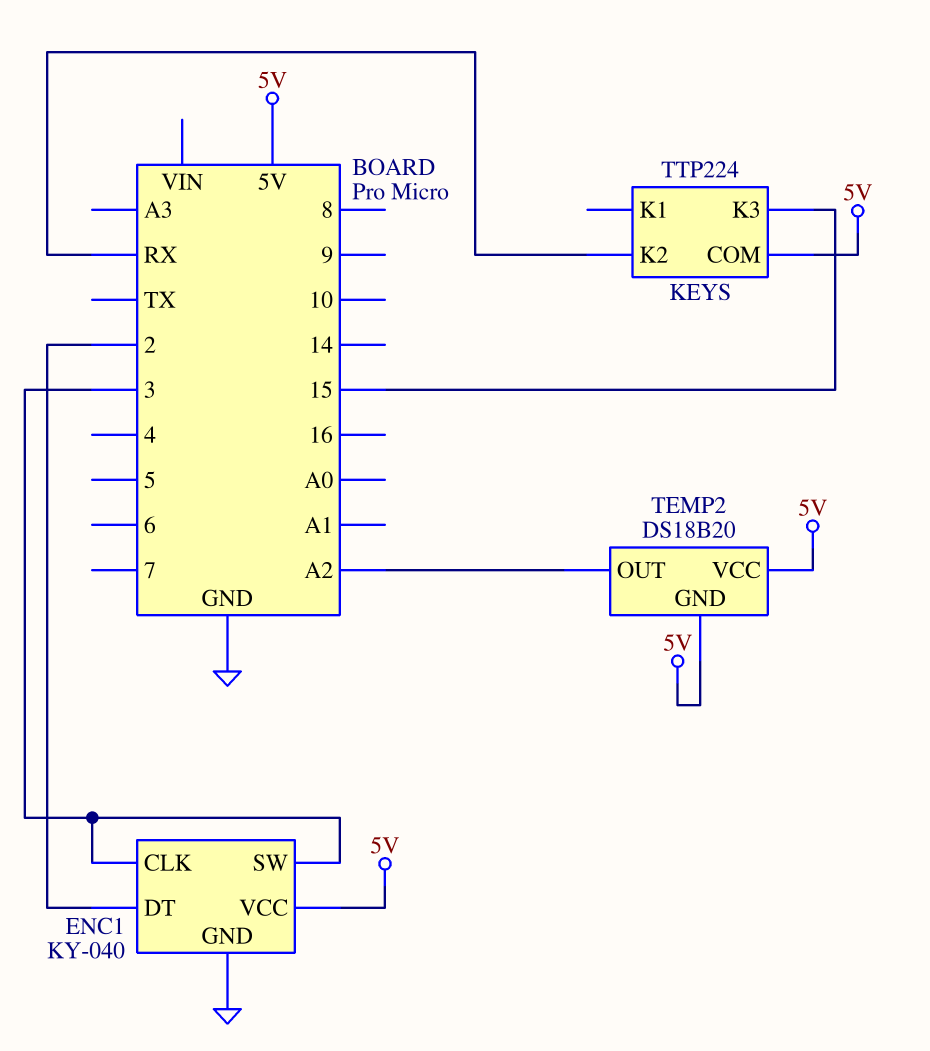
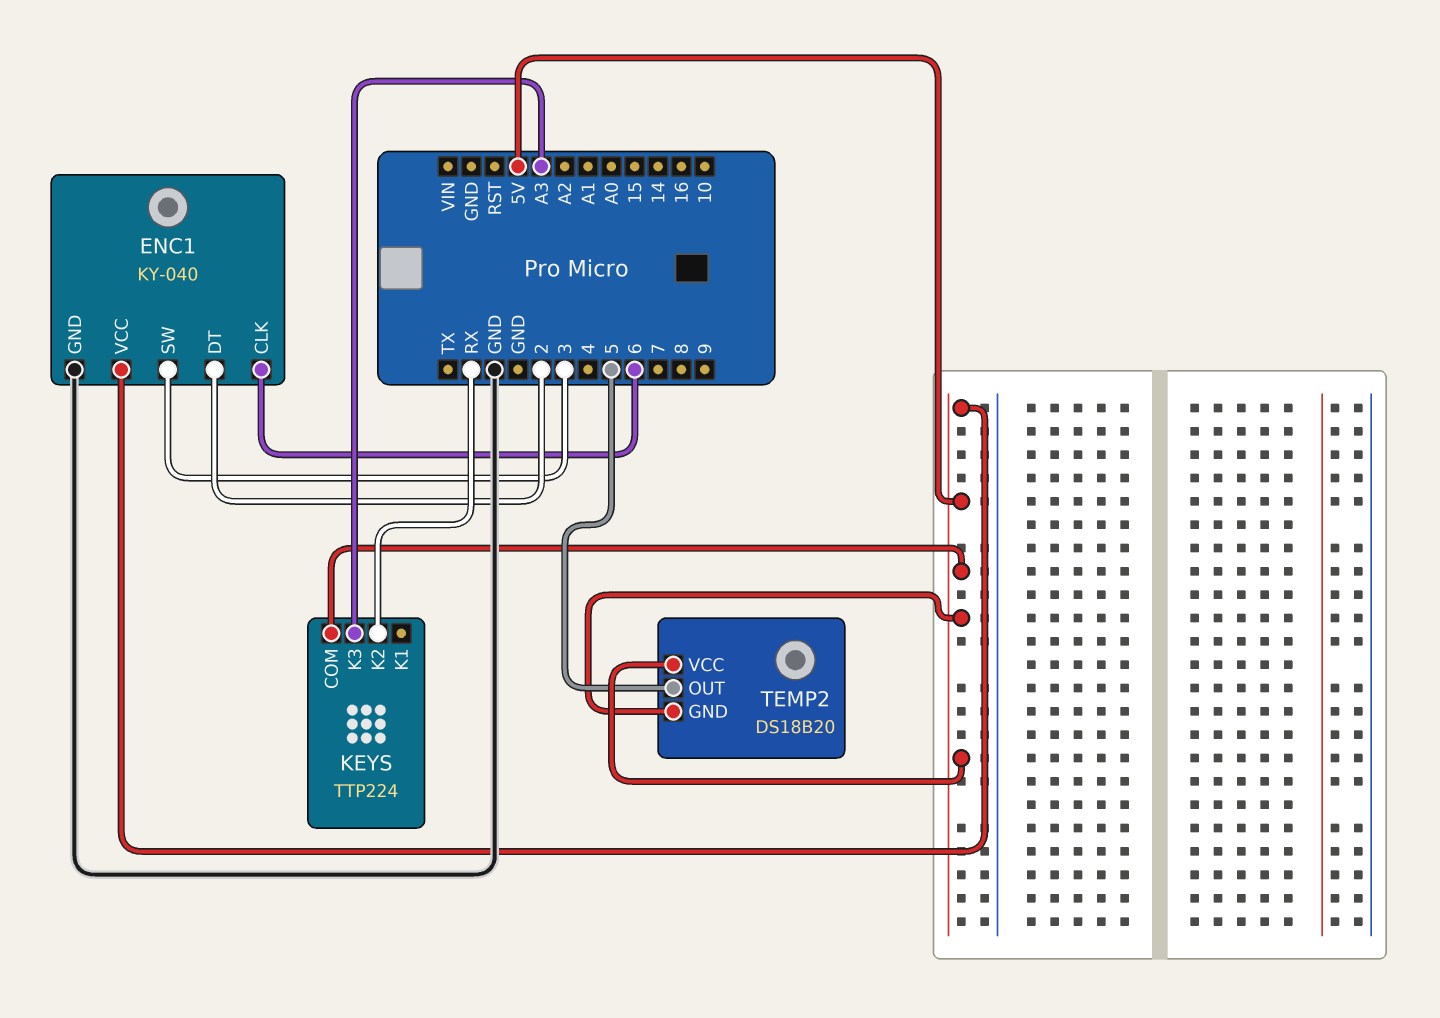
ENC1 pin CLK: 3 -> 6
KEYS pin K3: 15 -> A3
TEMP2 pin OUT: A2 -> 5

